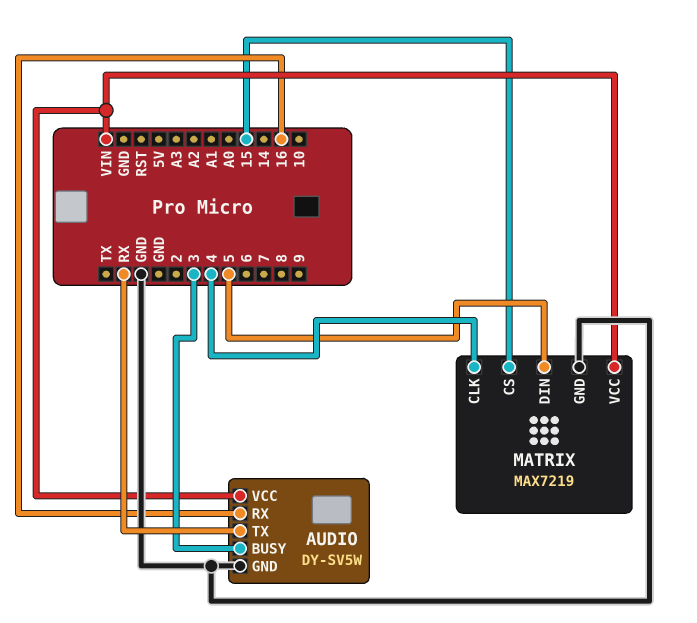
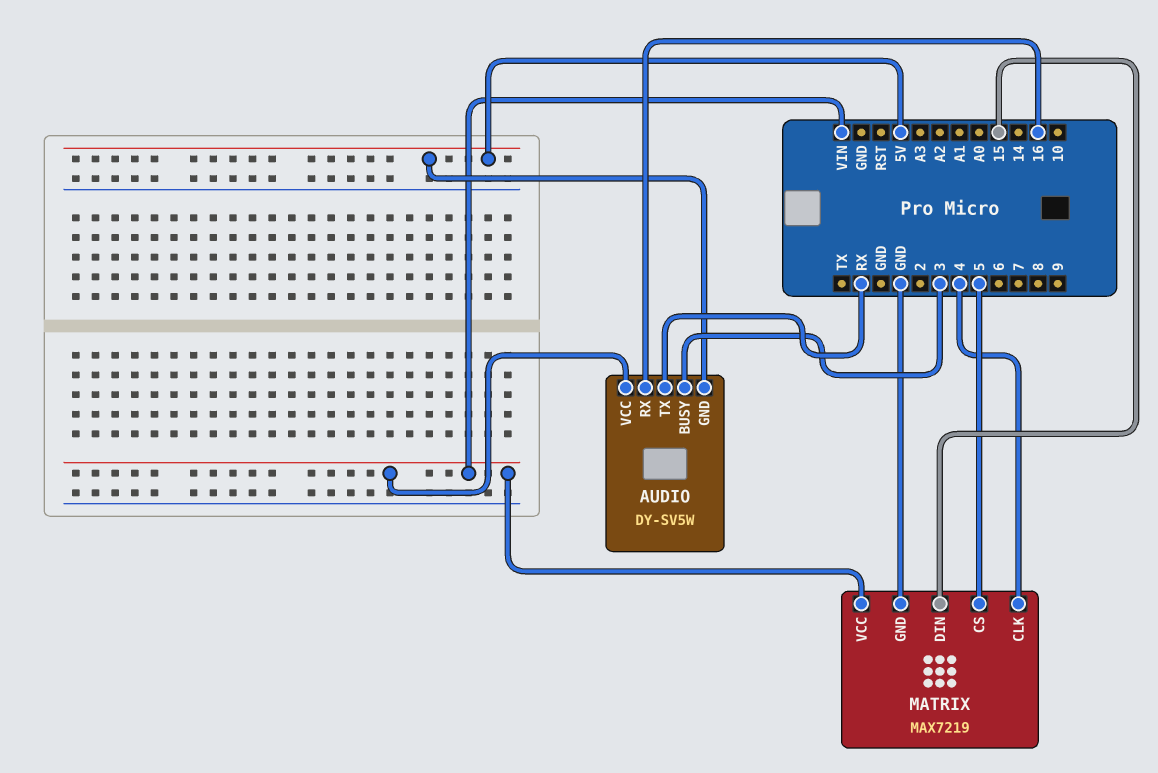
AUDIO pin GND: GND -> 5V
MATRIX pin CS: 15 -> 5
MATRIX pin DIN: 5 -> 15

